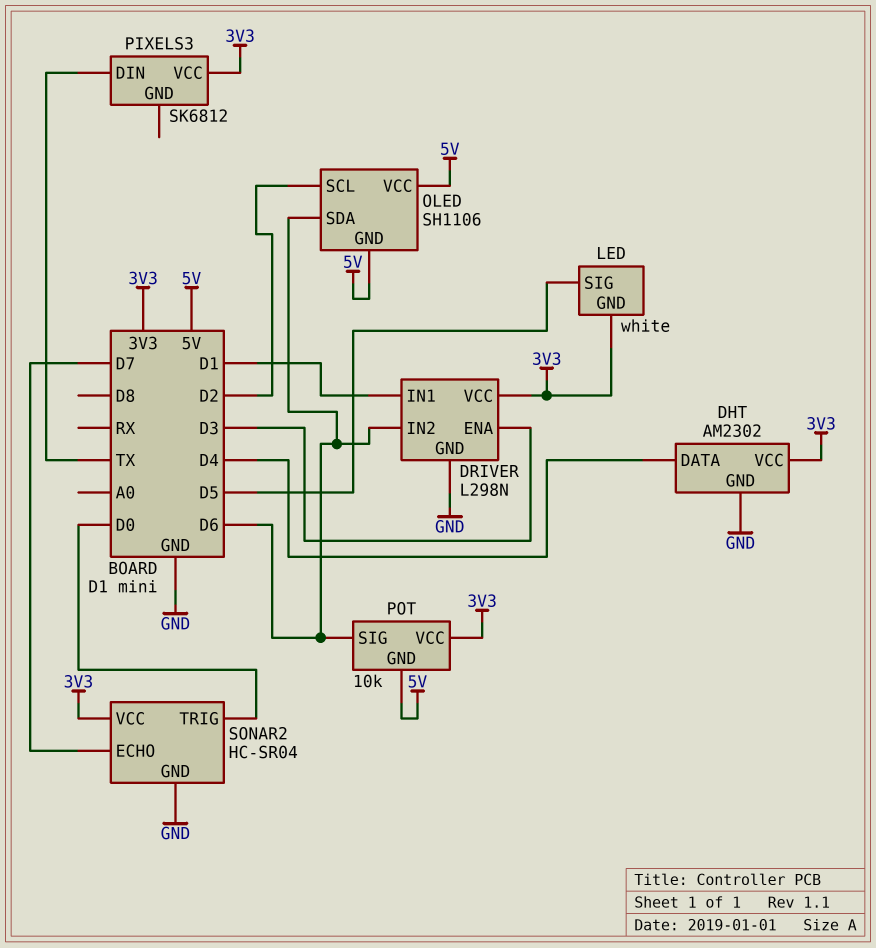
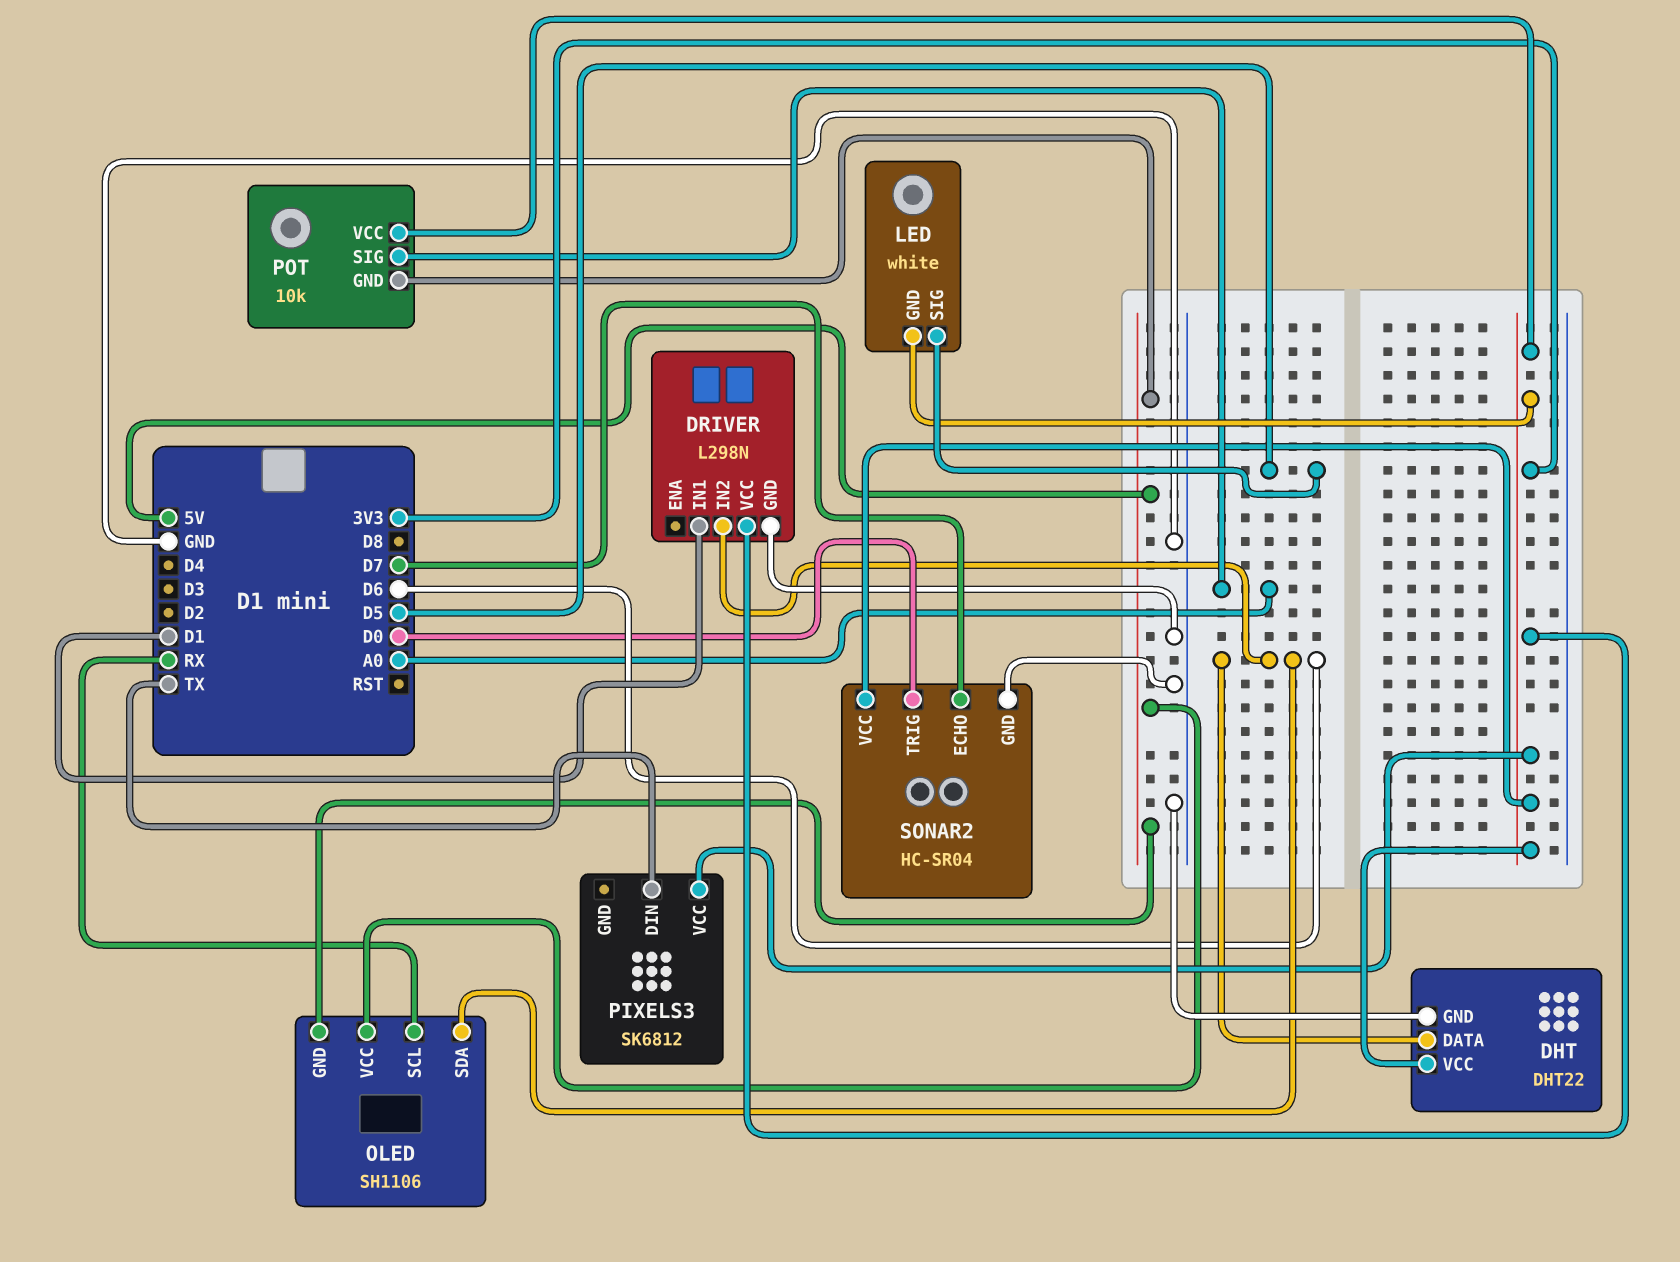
DHT: AM2302 -> DHT22
DHT pin DATA: D4 -> D6
DRIVER pin ENA: D3 -> none
OLED pin SCL: D2 -> RX
POT pin SIG: D6 -> A0

